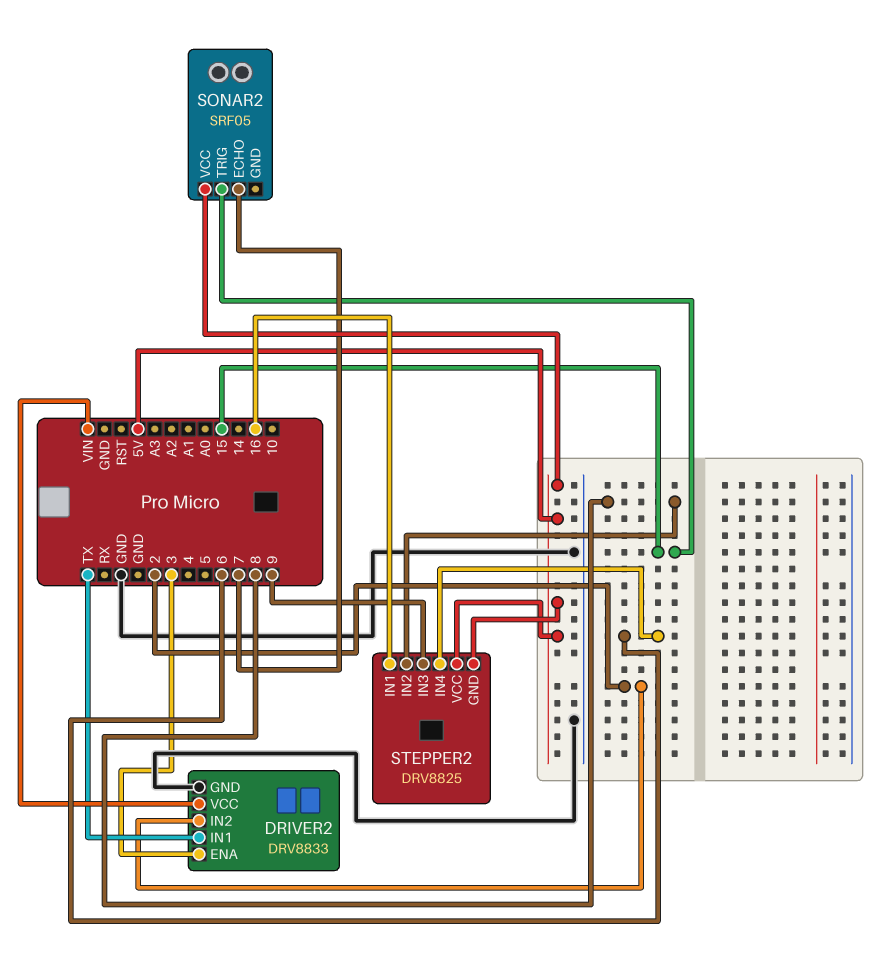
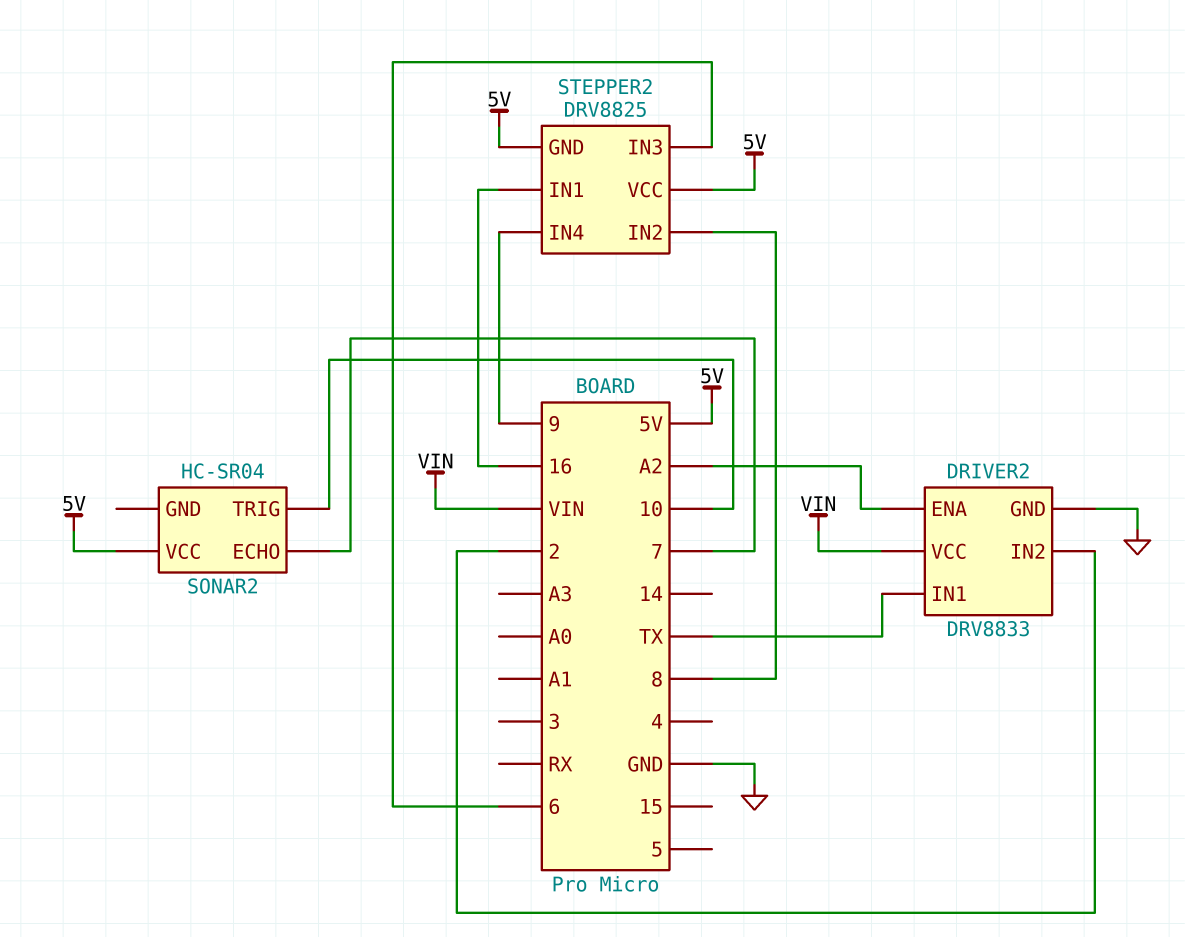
DRIVER2 pin ENA: 3 -> A2
SONAR2: SRF05 -> HC-SR04
SONAR2 pin TRIG: 15 -> 10
STEPPER2 pin IN3: 9 -> 6
STEPPER2 pin IN4: 6 -> 9

